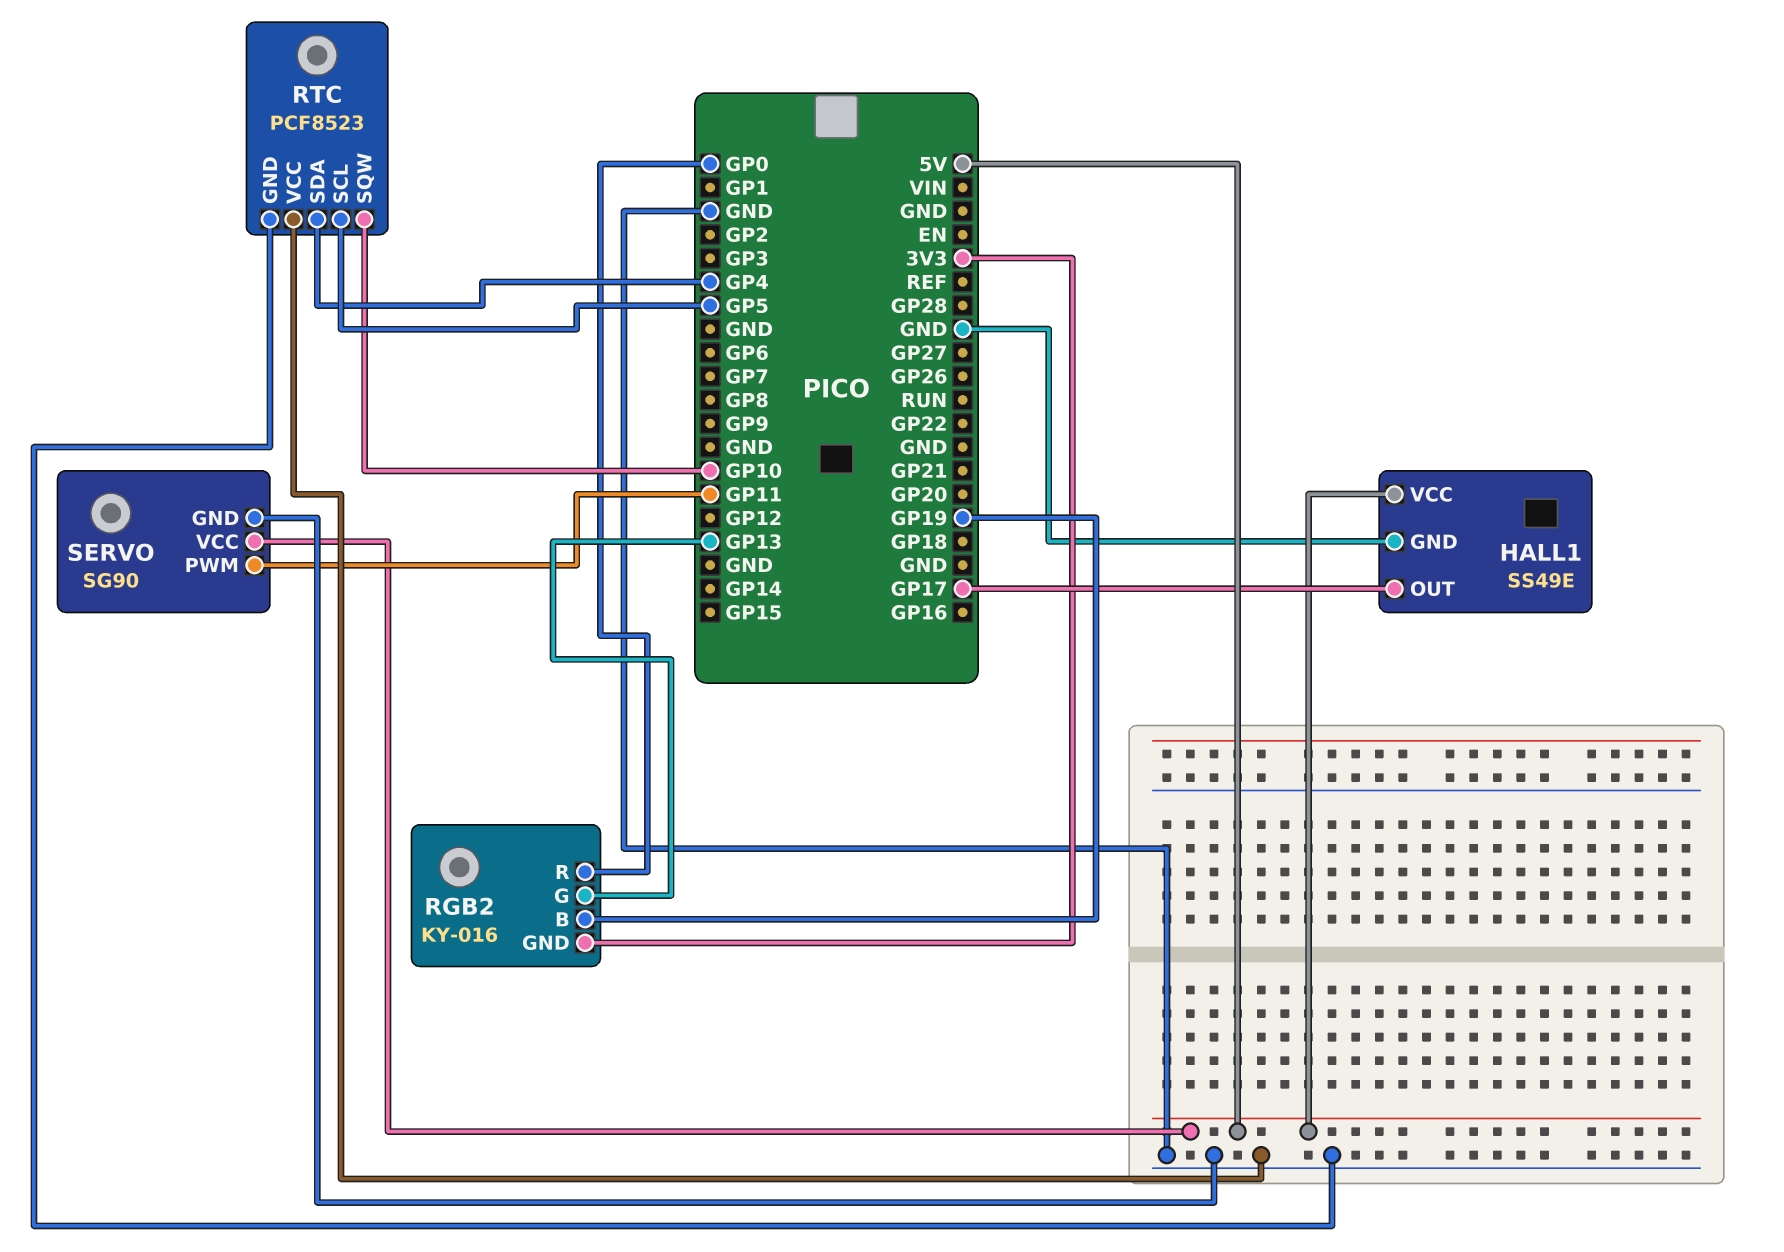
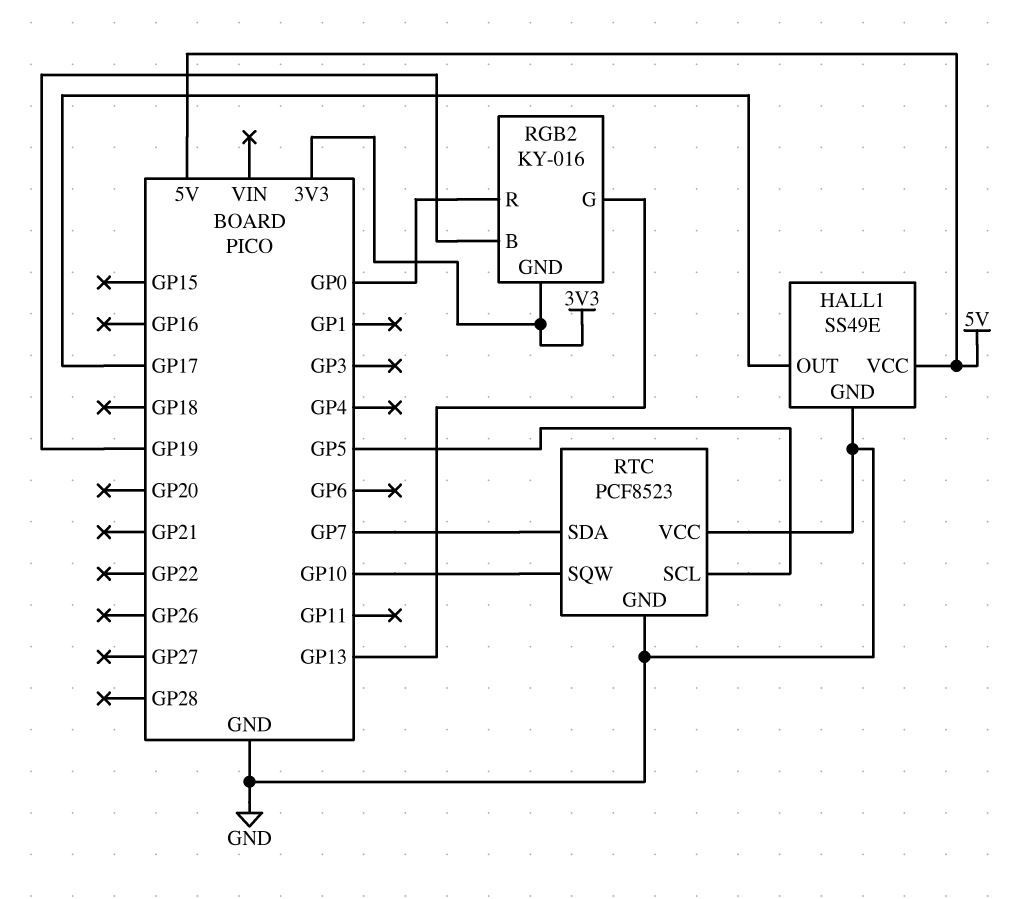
RTC pin SDA: GP4 -> GP7
SERVO: SG90 -> none
SERVO pin GND: GND -> none
SERVO pin PWM: GP11 -> none
SERVO pin VCC: 5V -> none

